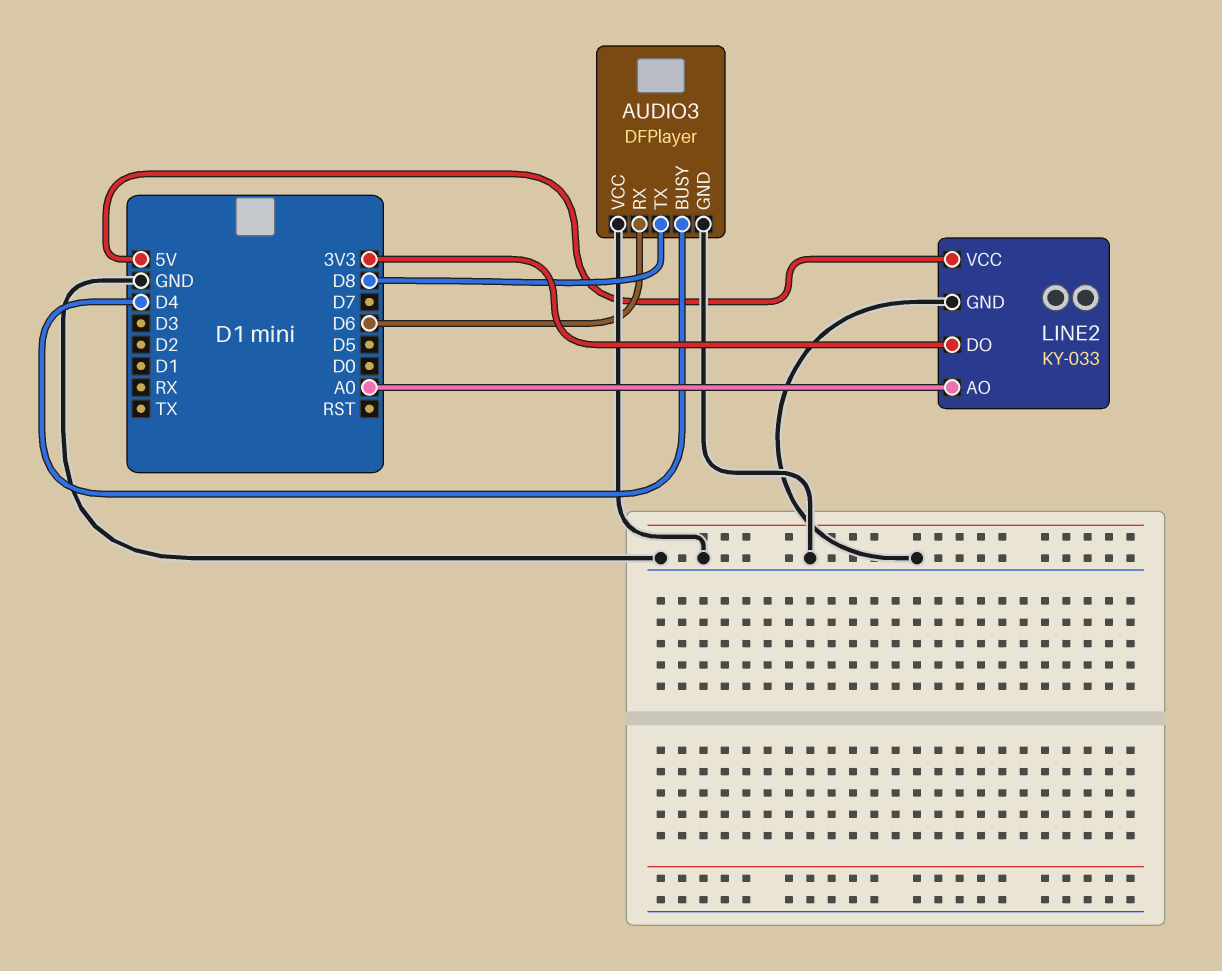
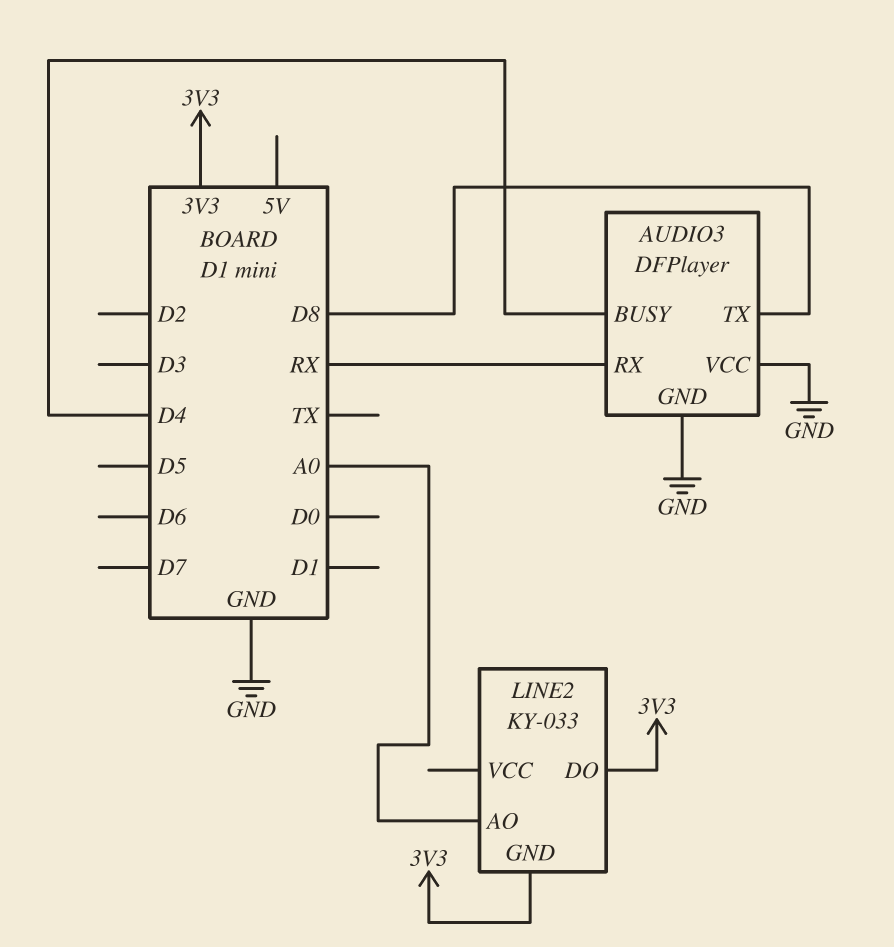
AUDIO3 pin RX: D6 -> RX
LINE2 pin GND: GND -> 3V3
LINE2 pin VCC: 5V -> none

